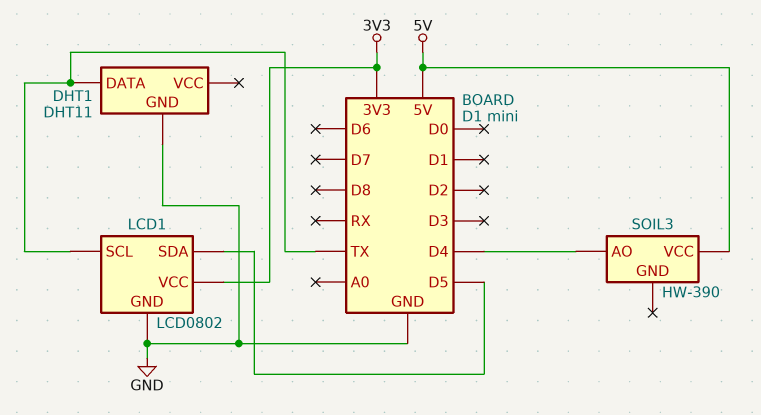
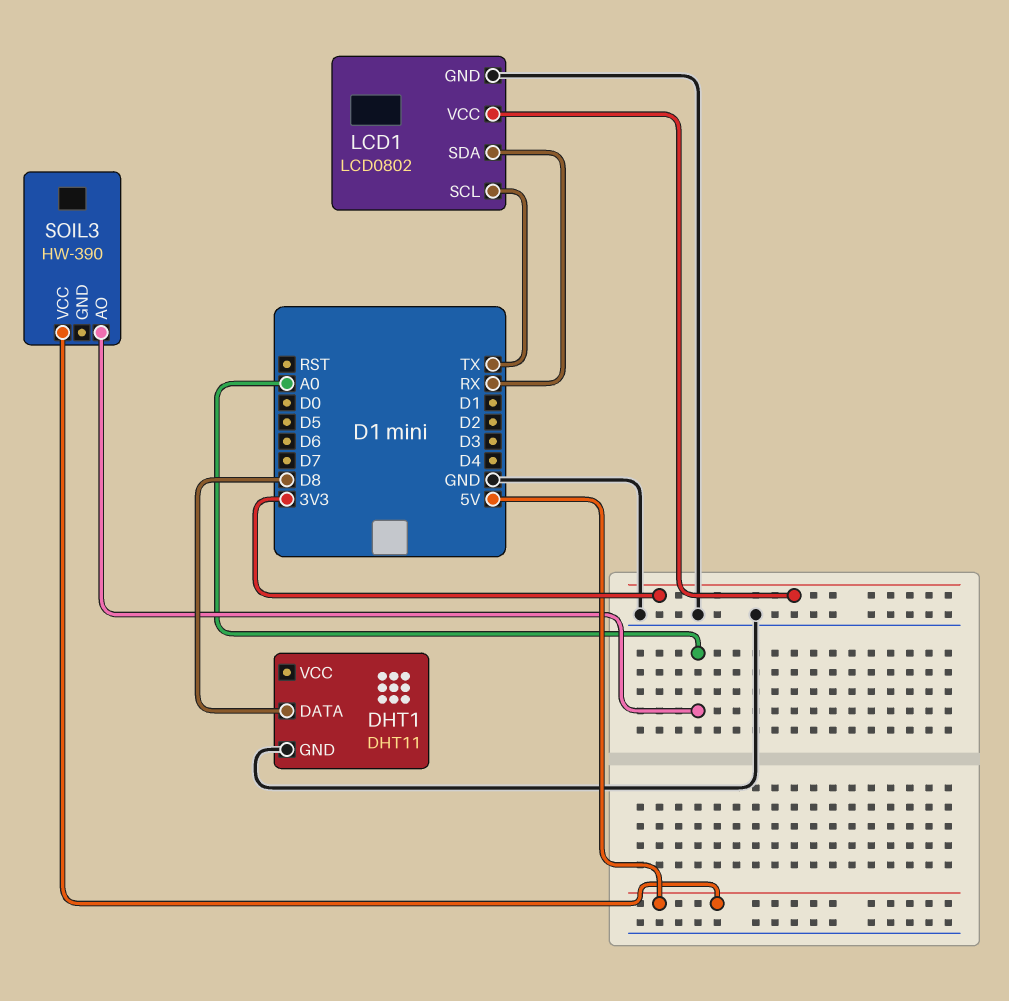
DHT1 pin DATA: TX -> D8
LCD1 pin SDA: D5 -> RX
SOIL3 pin AO: D4 -> A0

